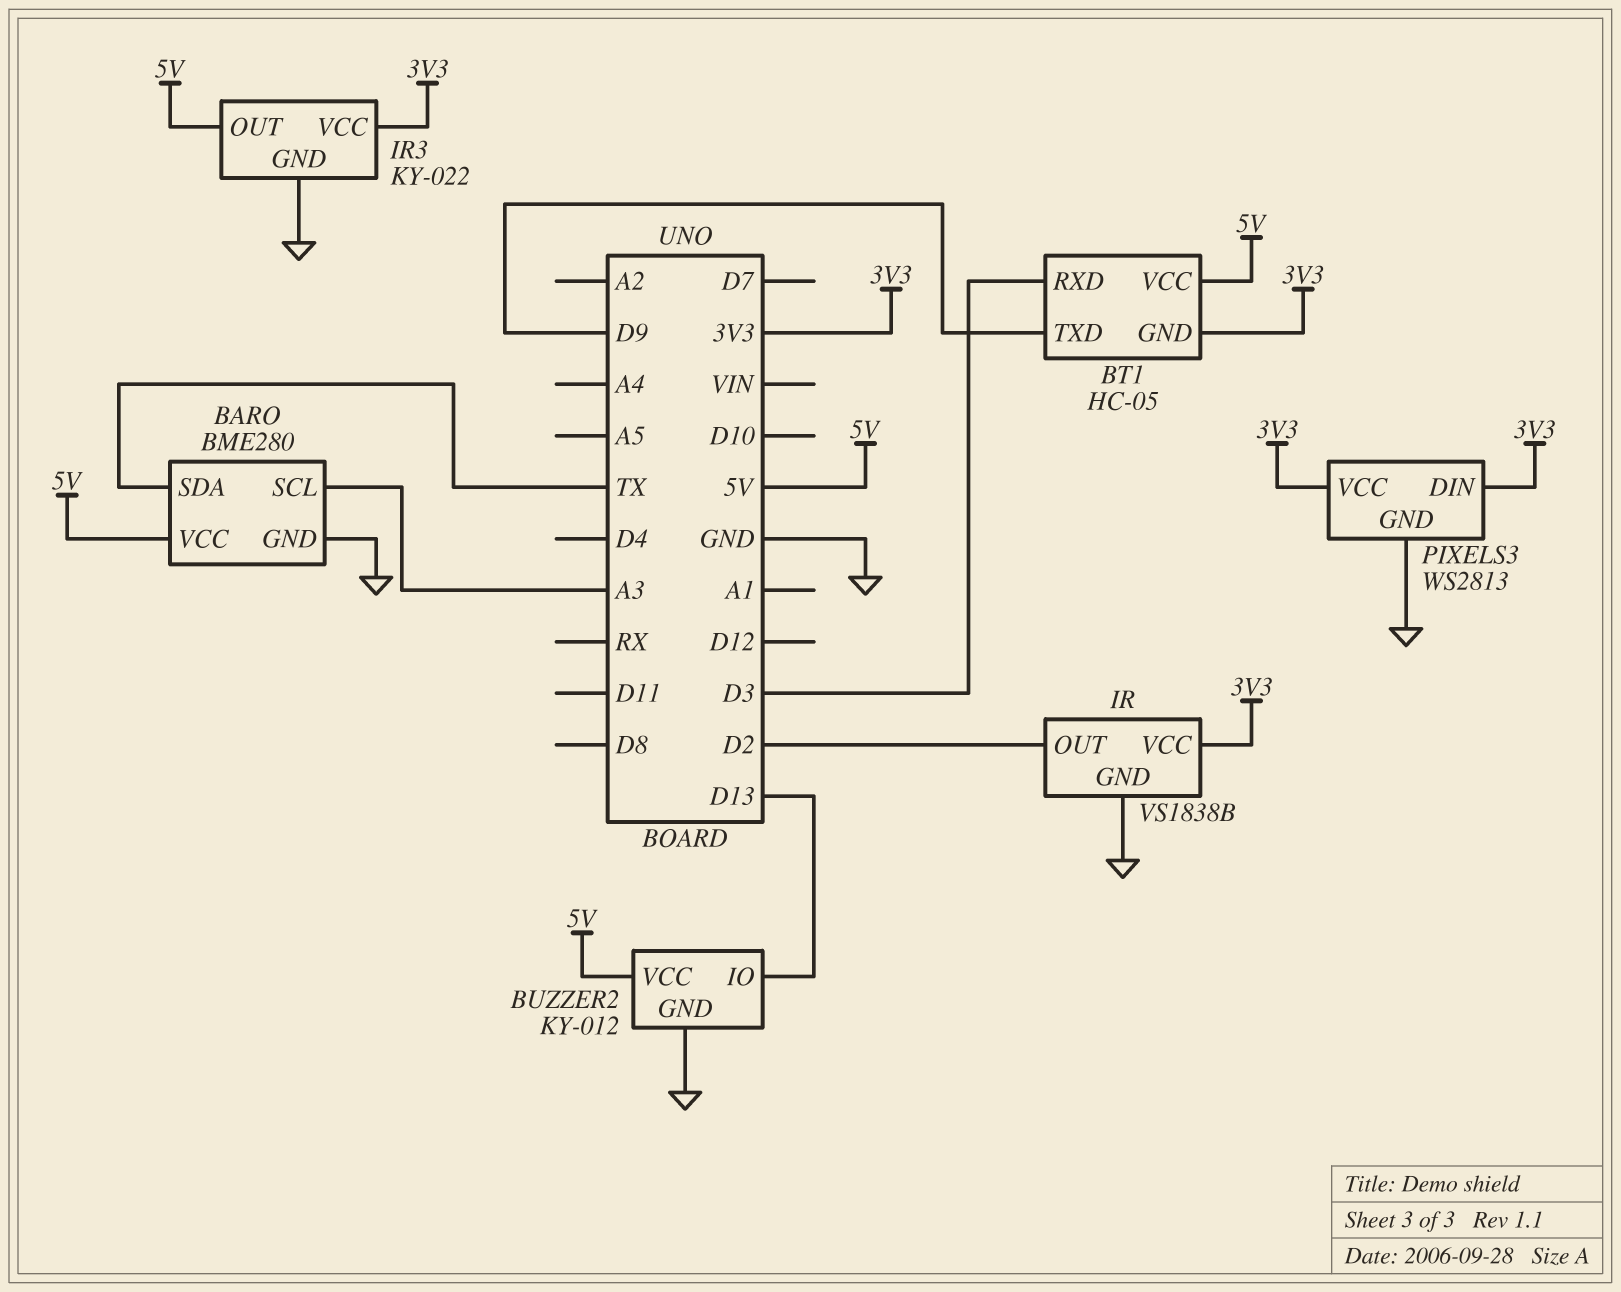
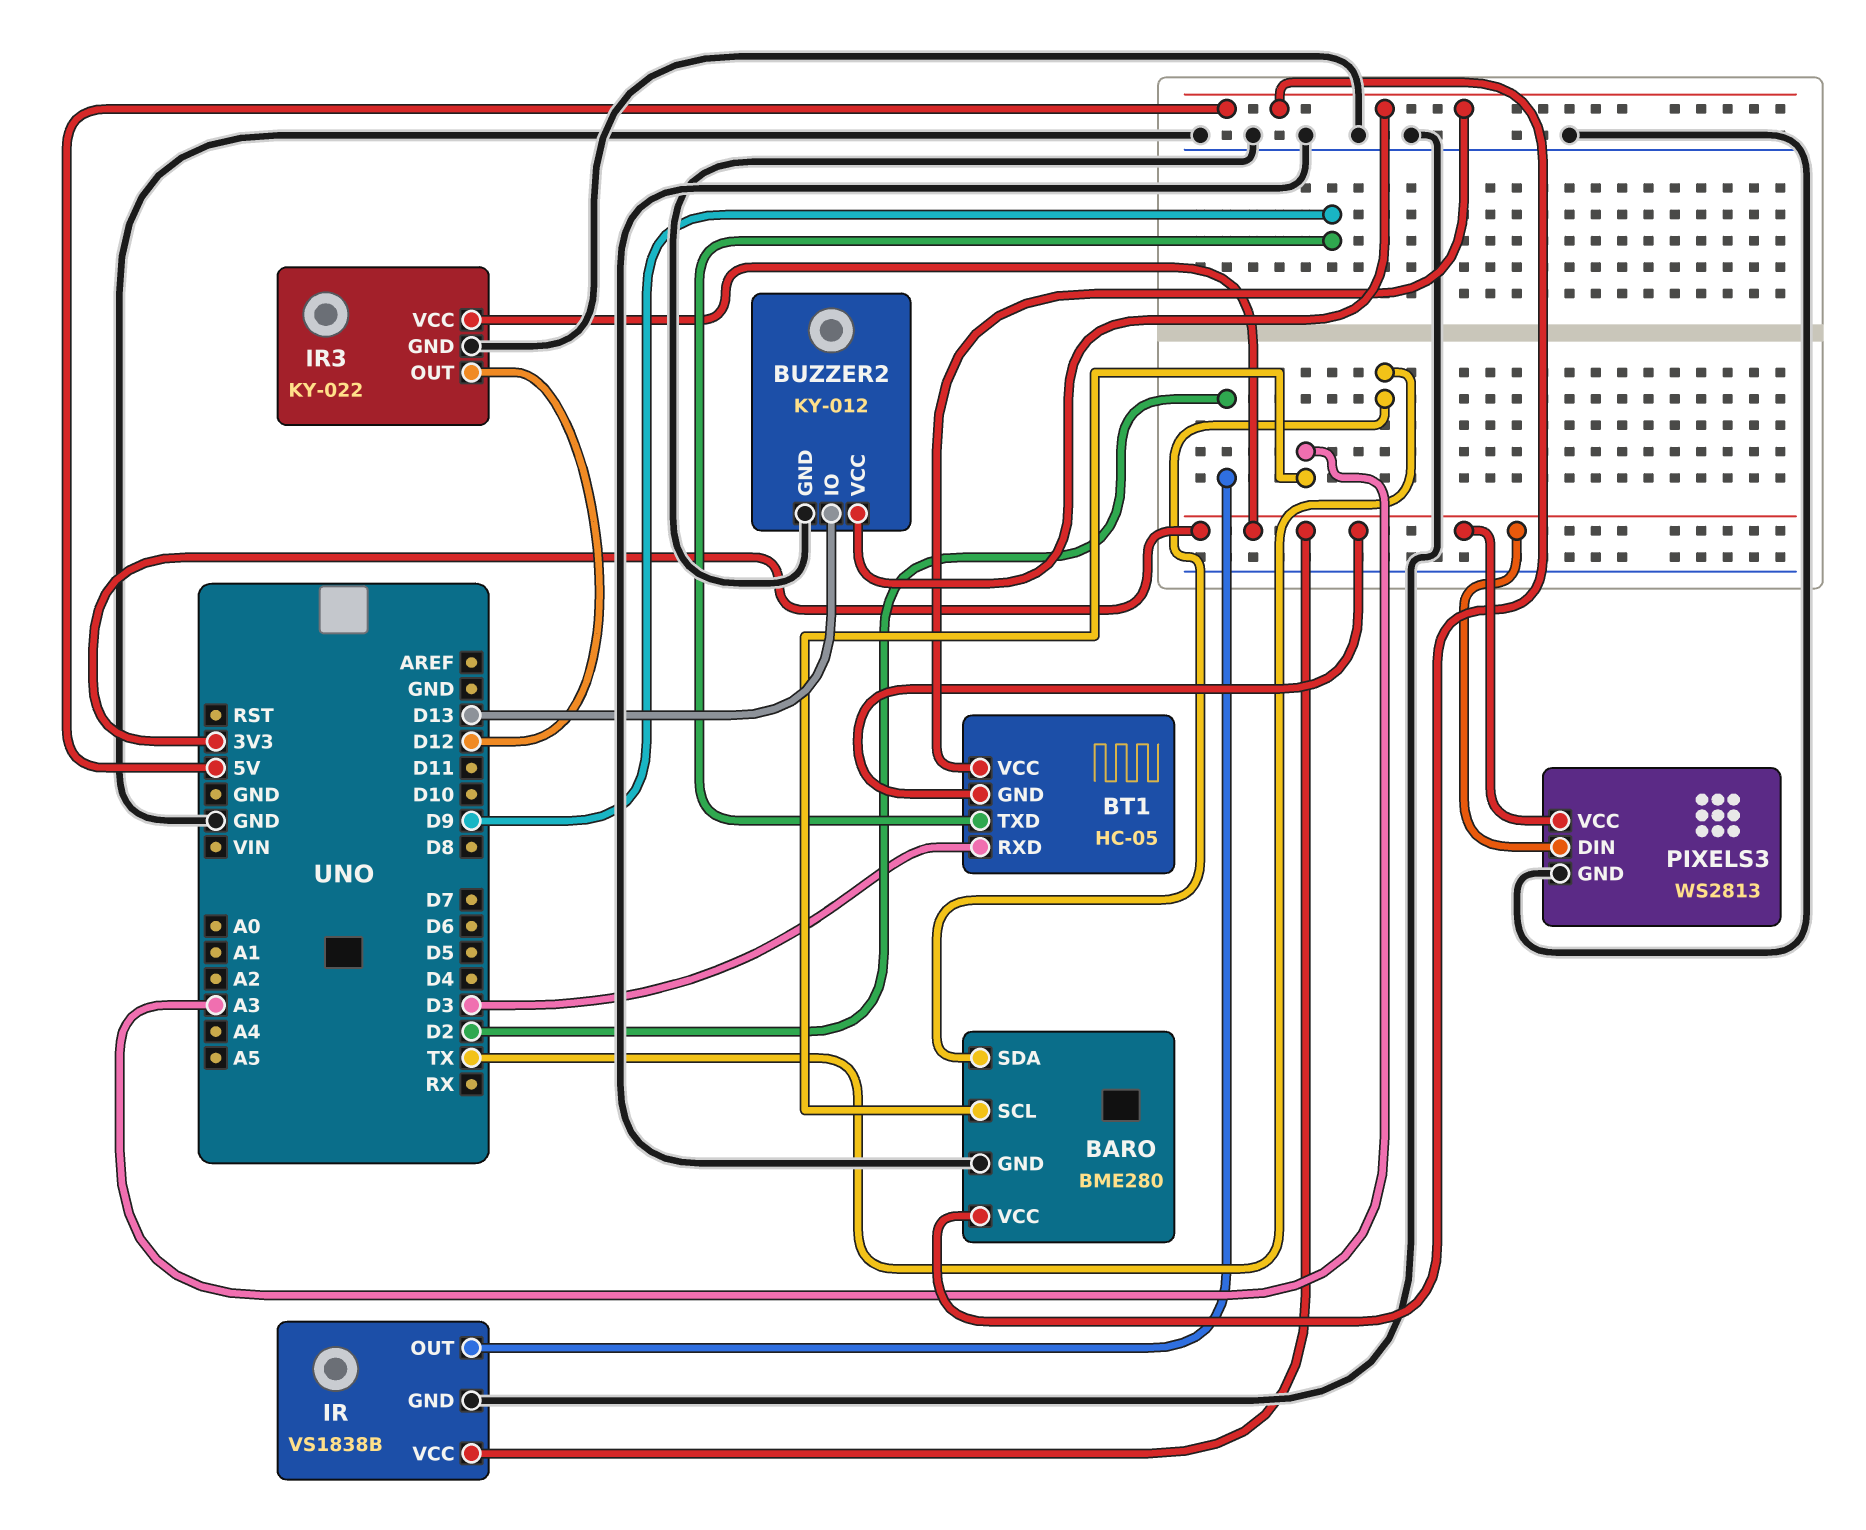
IR3 pin OUT: 5V -> D12

